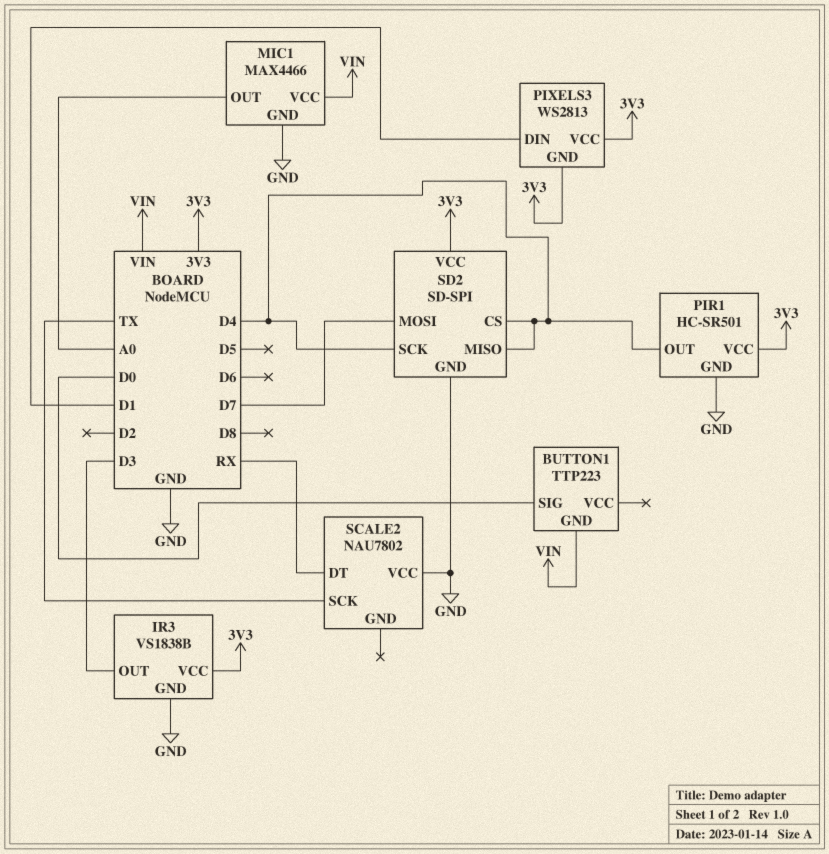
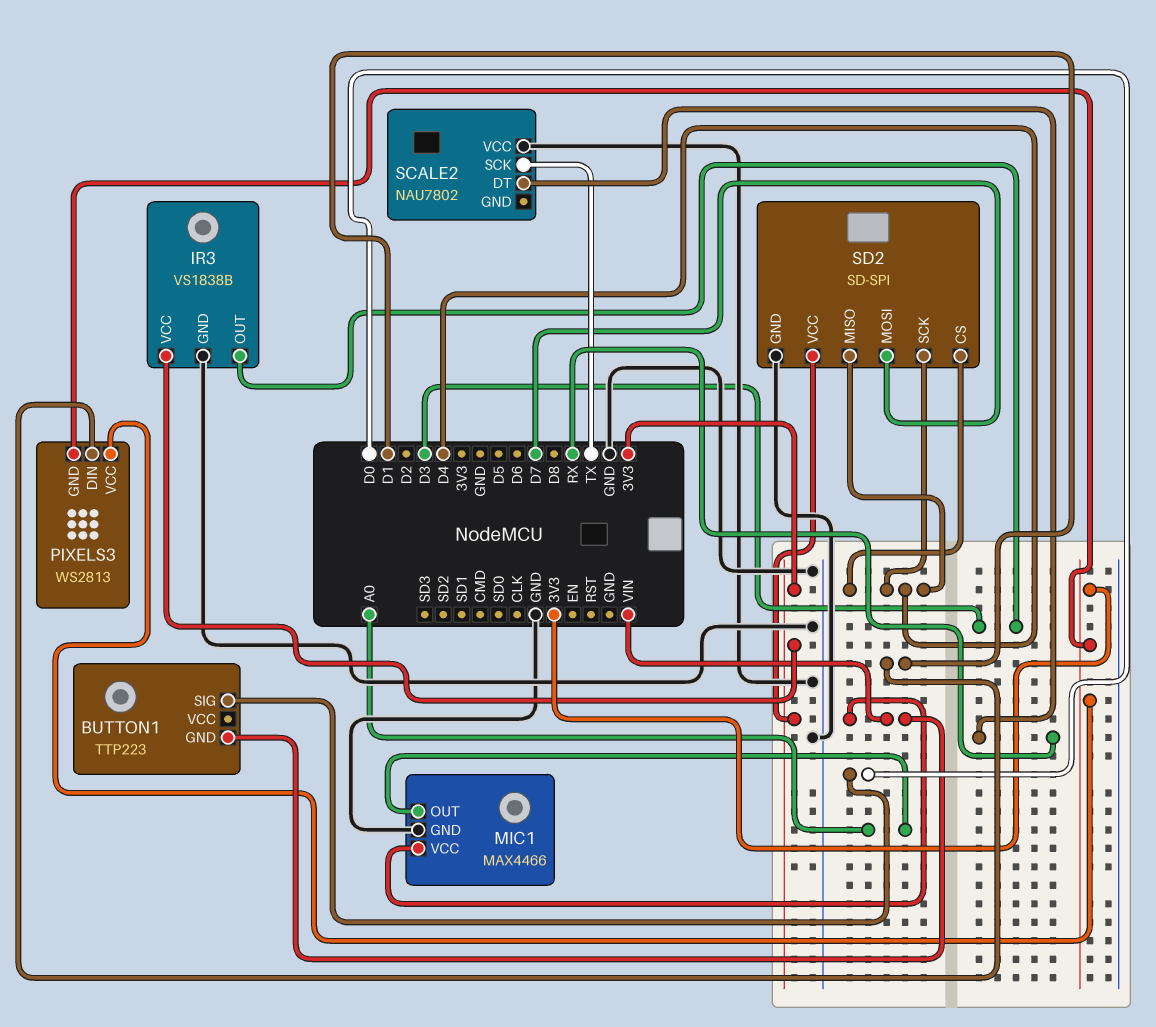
PIR1: HC-SR501 -> none
PIR1 pin GND: GND -> none
PIR1 pin OUT: D4 -> none
PIR1 pin VCC: 3V3 -> none

